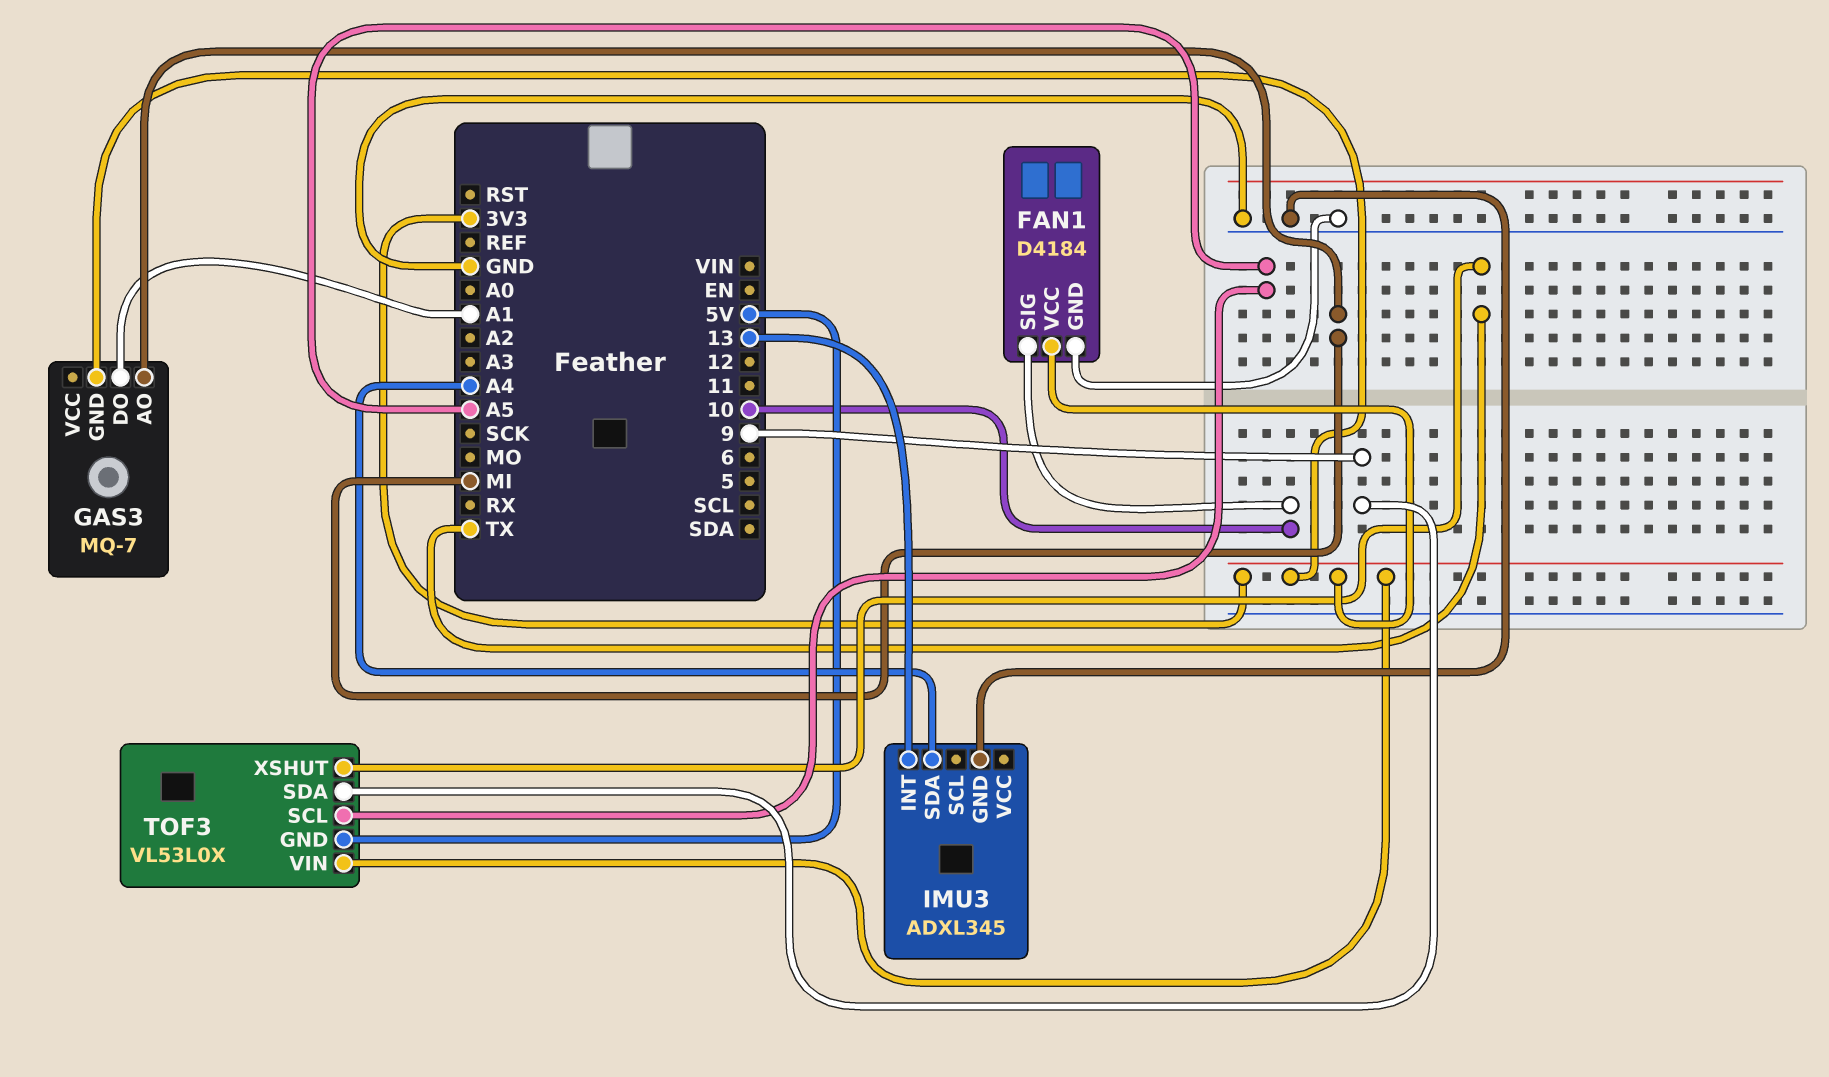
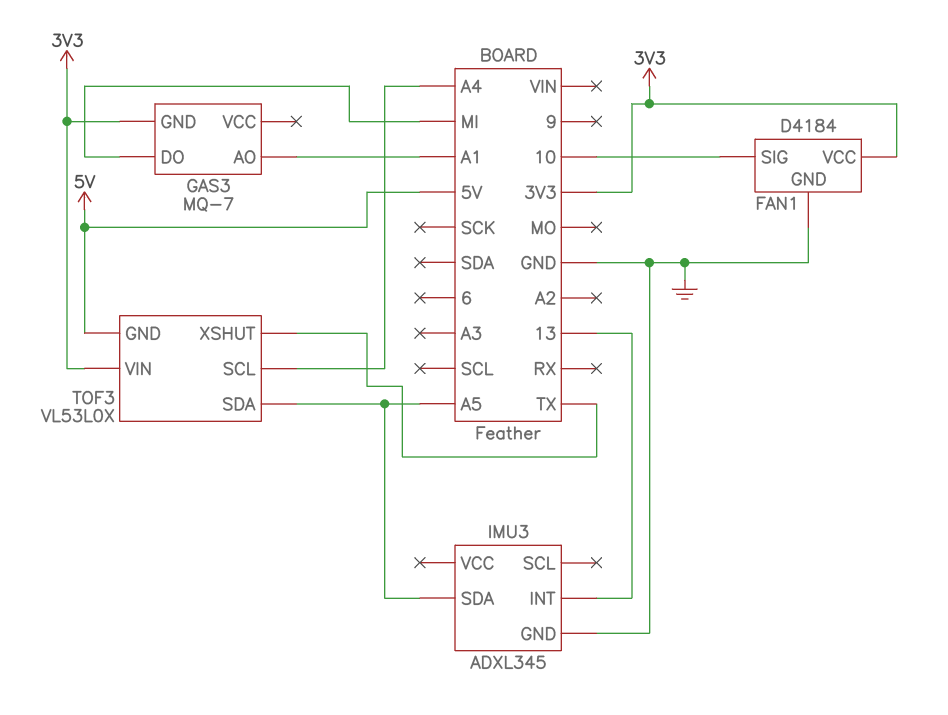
GAS3 pin AO: MI -> A1
GAS3 pin DO: A1 -> MI
IMU3 pin SDA: A4 -> A5
TOF3 pin SCL: A5 -> A4
TOF3 pin SDA: 9 -> A5

